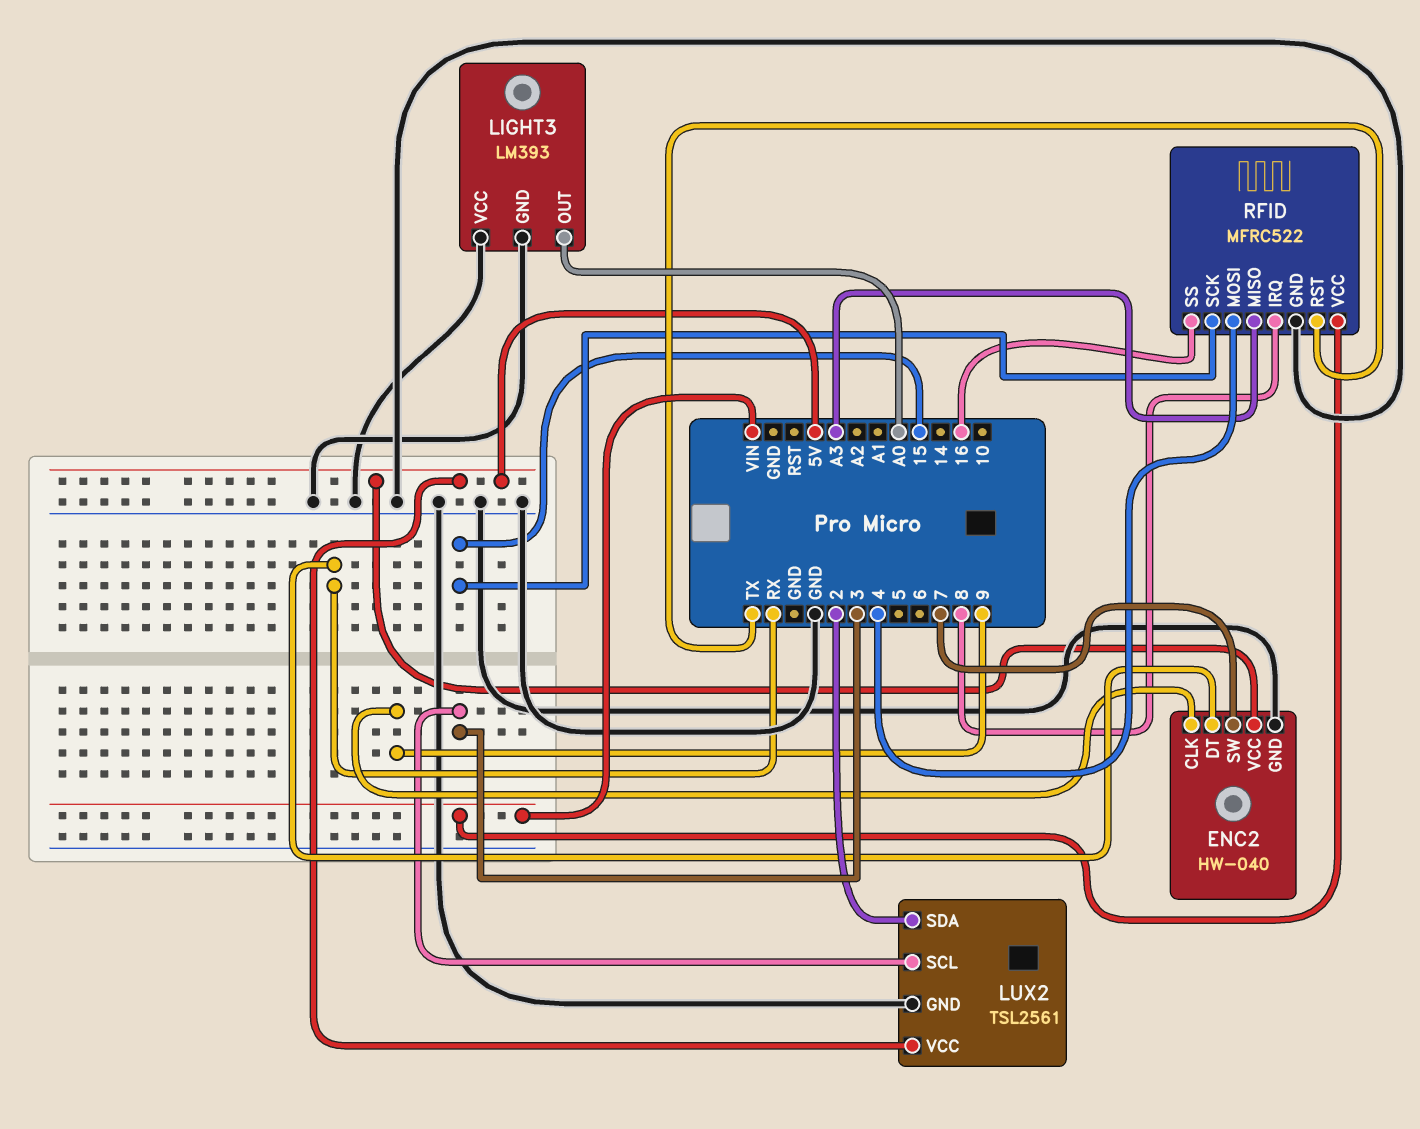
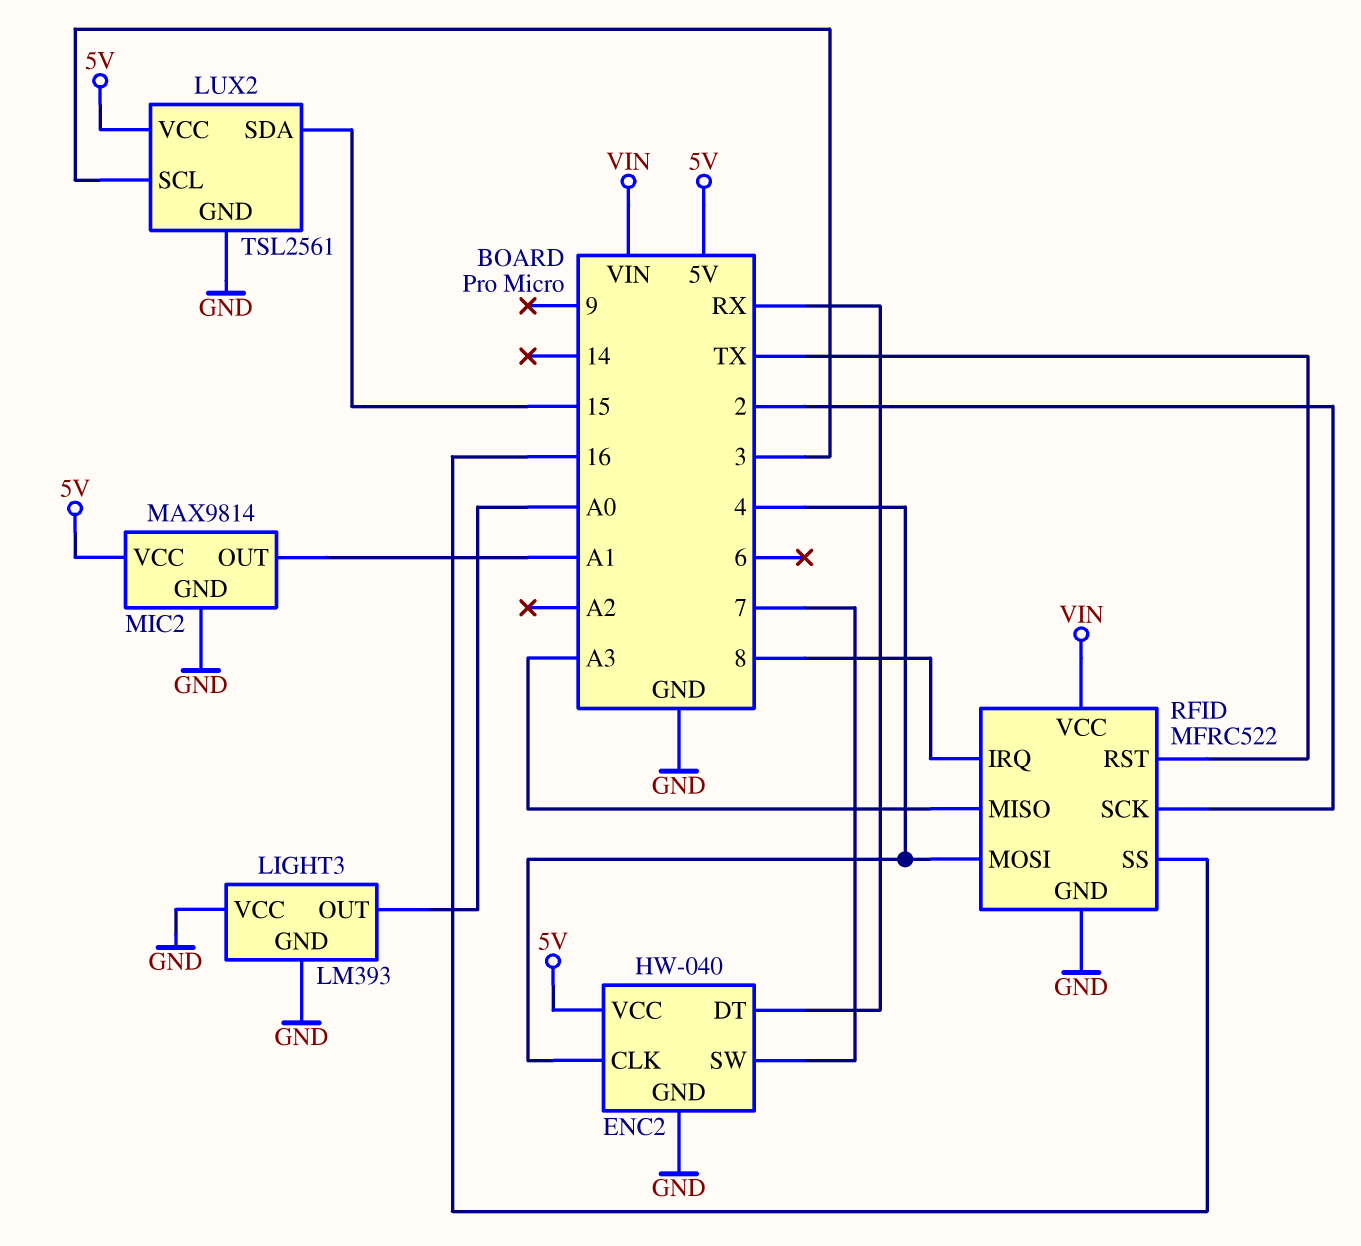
ENC2 pin CLK: 9 -> 4
LUX2 pin SDA: 2 -> 15
MIC2: none -> MAX9814
MIC2 pin GND: none -> GND
MIC2 pin OUT: none -> A1
MIC2 pin VCC: none -> 5V
RFID pin SCK: 15 -> 2

